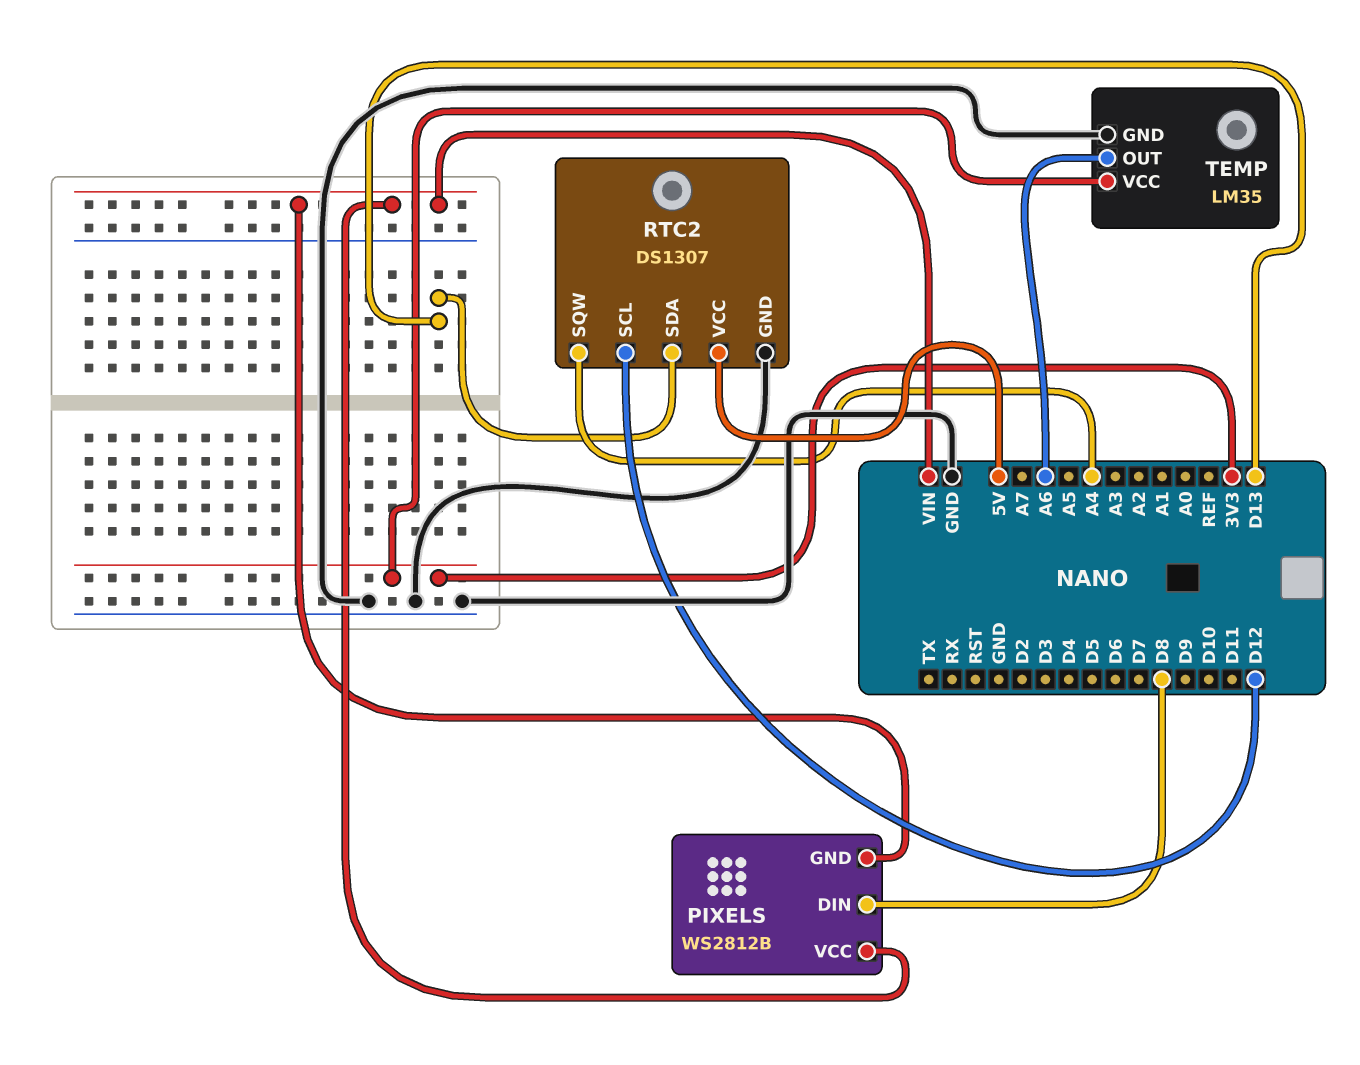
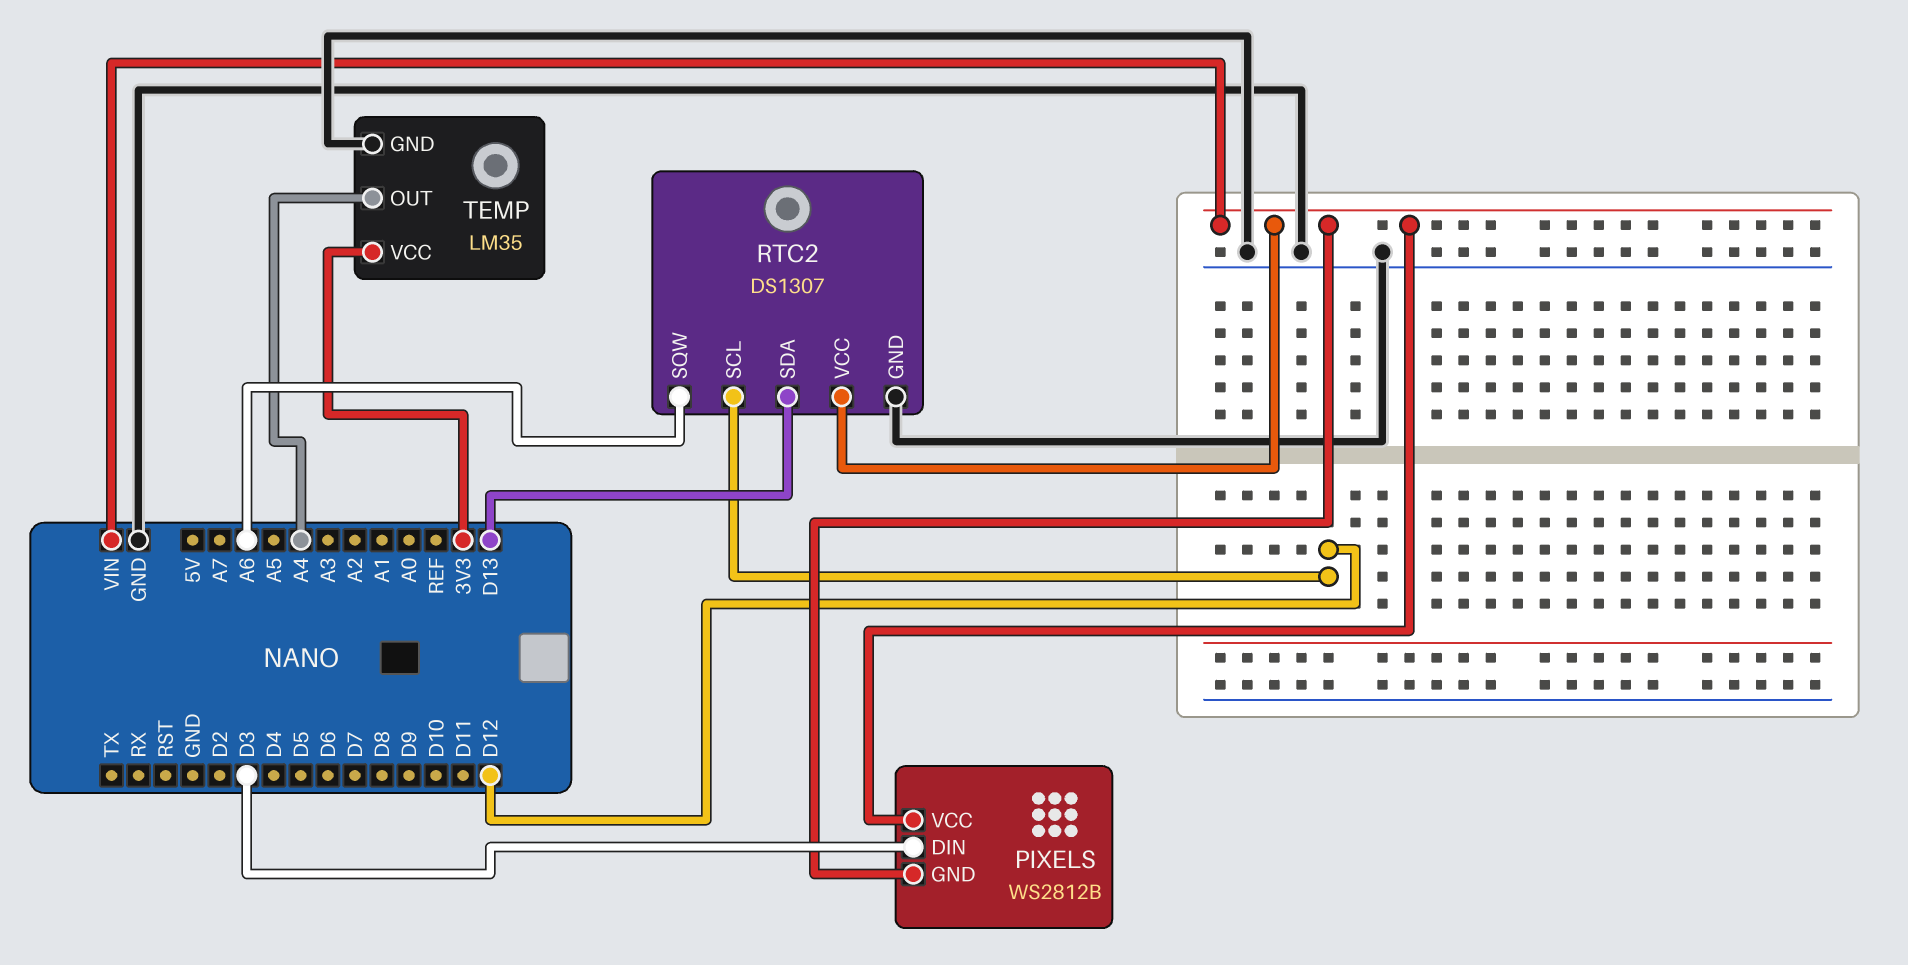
PIXELS pin DIN: D8 -> D3
RTC2 pin SQW: A4 -> A6
RTC2 pin VCC: 5V -> VIN
TEMP pin OUT: A6 -> A4

